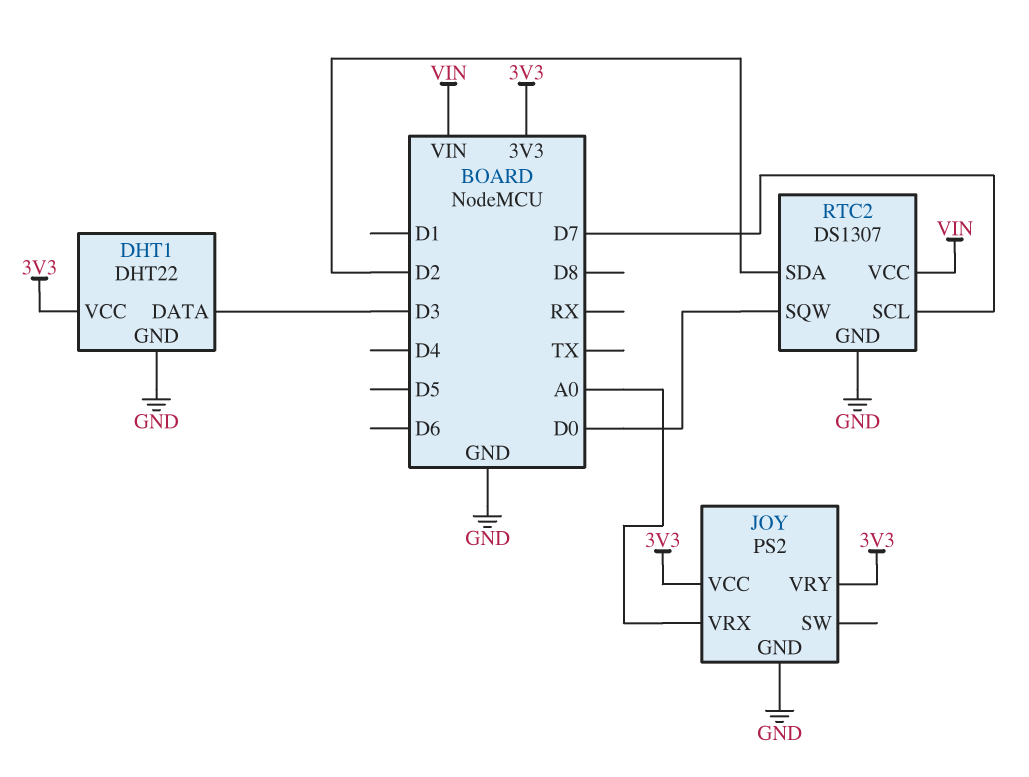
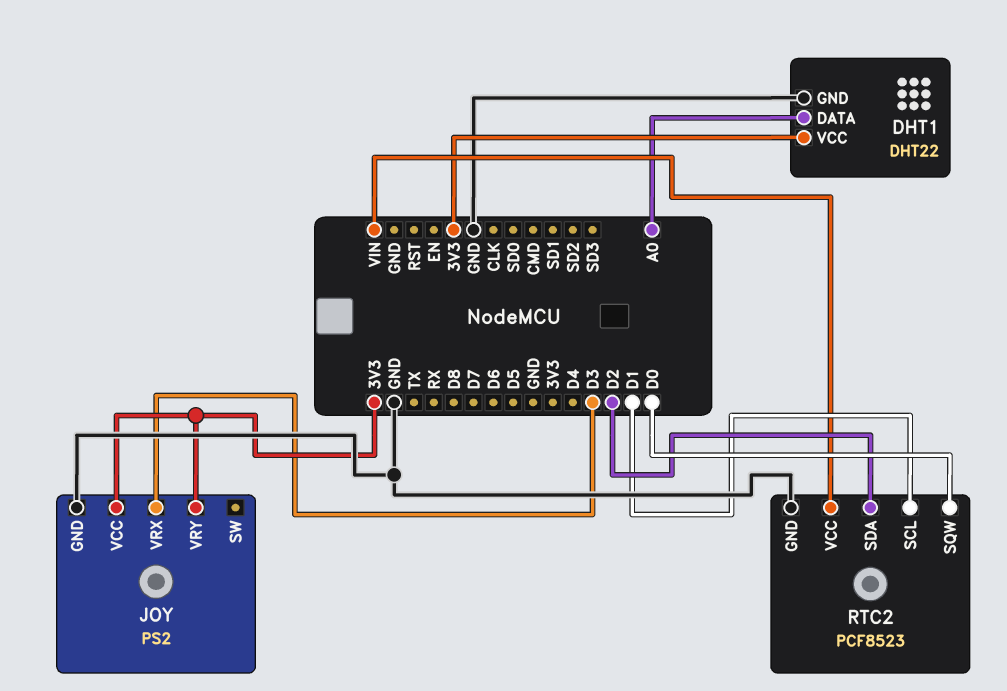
DHT1 pin DATA: D3 -> A0
JOY pin VRX: A0 -> D3
RTC2: DS1307 -> PCF8523
RTC2 pin SCL: D7 -> D1

